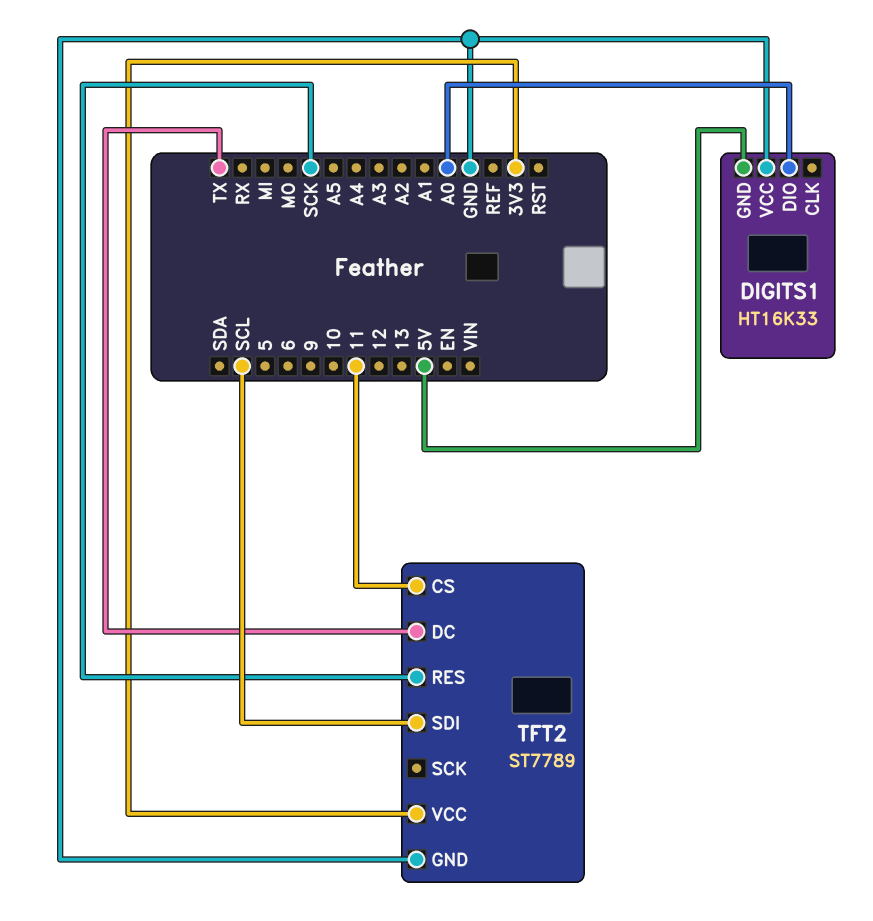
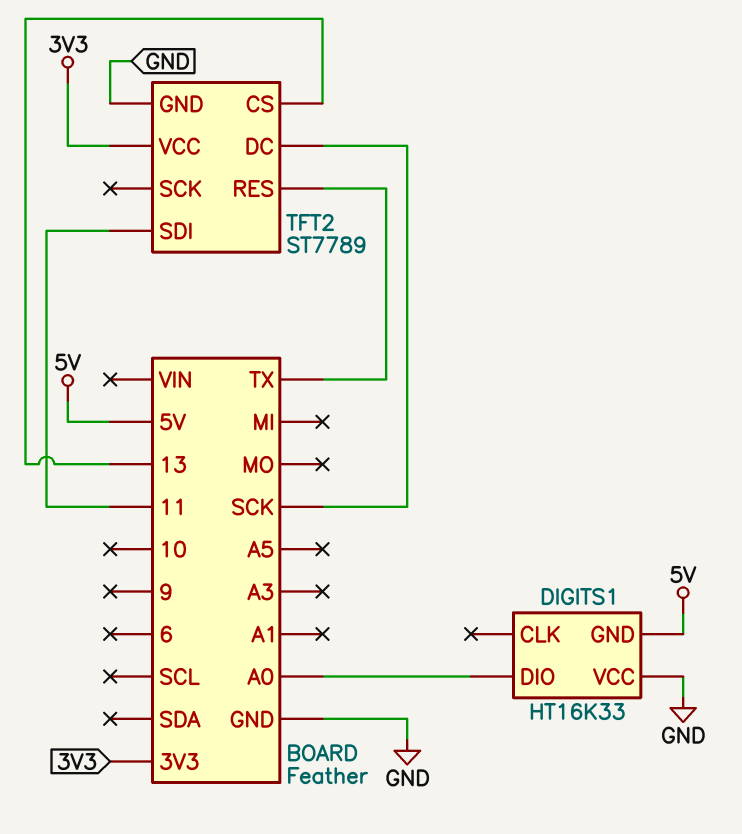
TFT2 pin CS: 11 -> 13
TFT2 pin DC: TX -> SCK
TFT2 pin RES: SCK -> TX
TFT2 pin SDI: SCL -> 11

